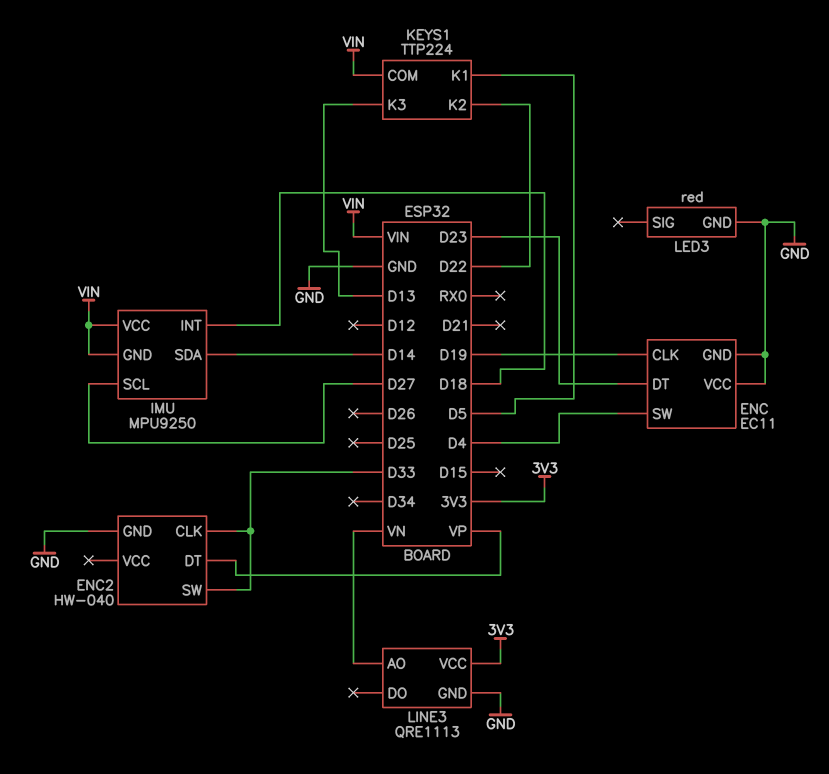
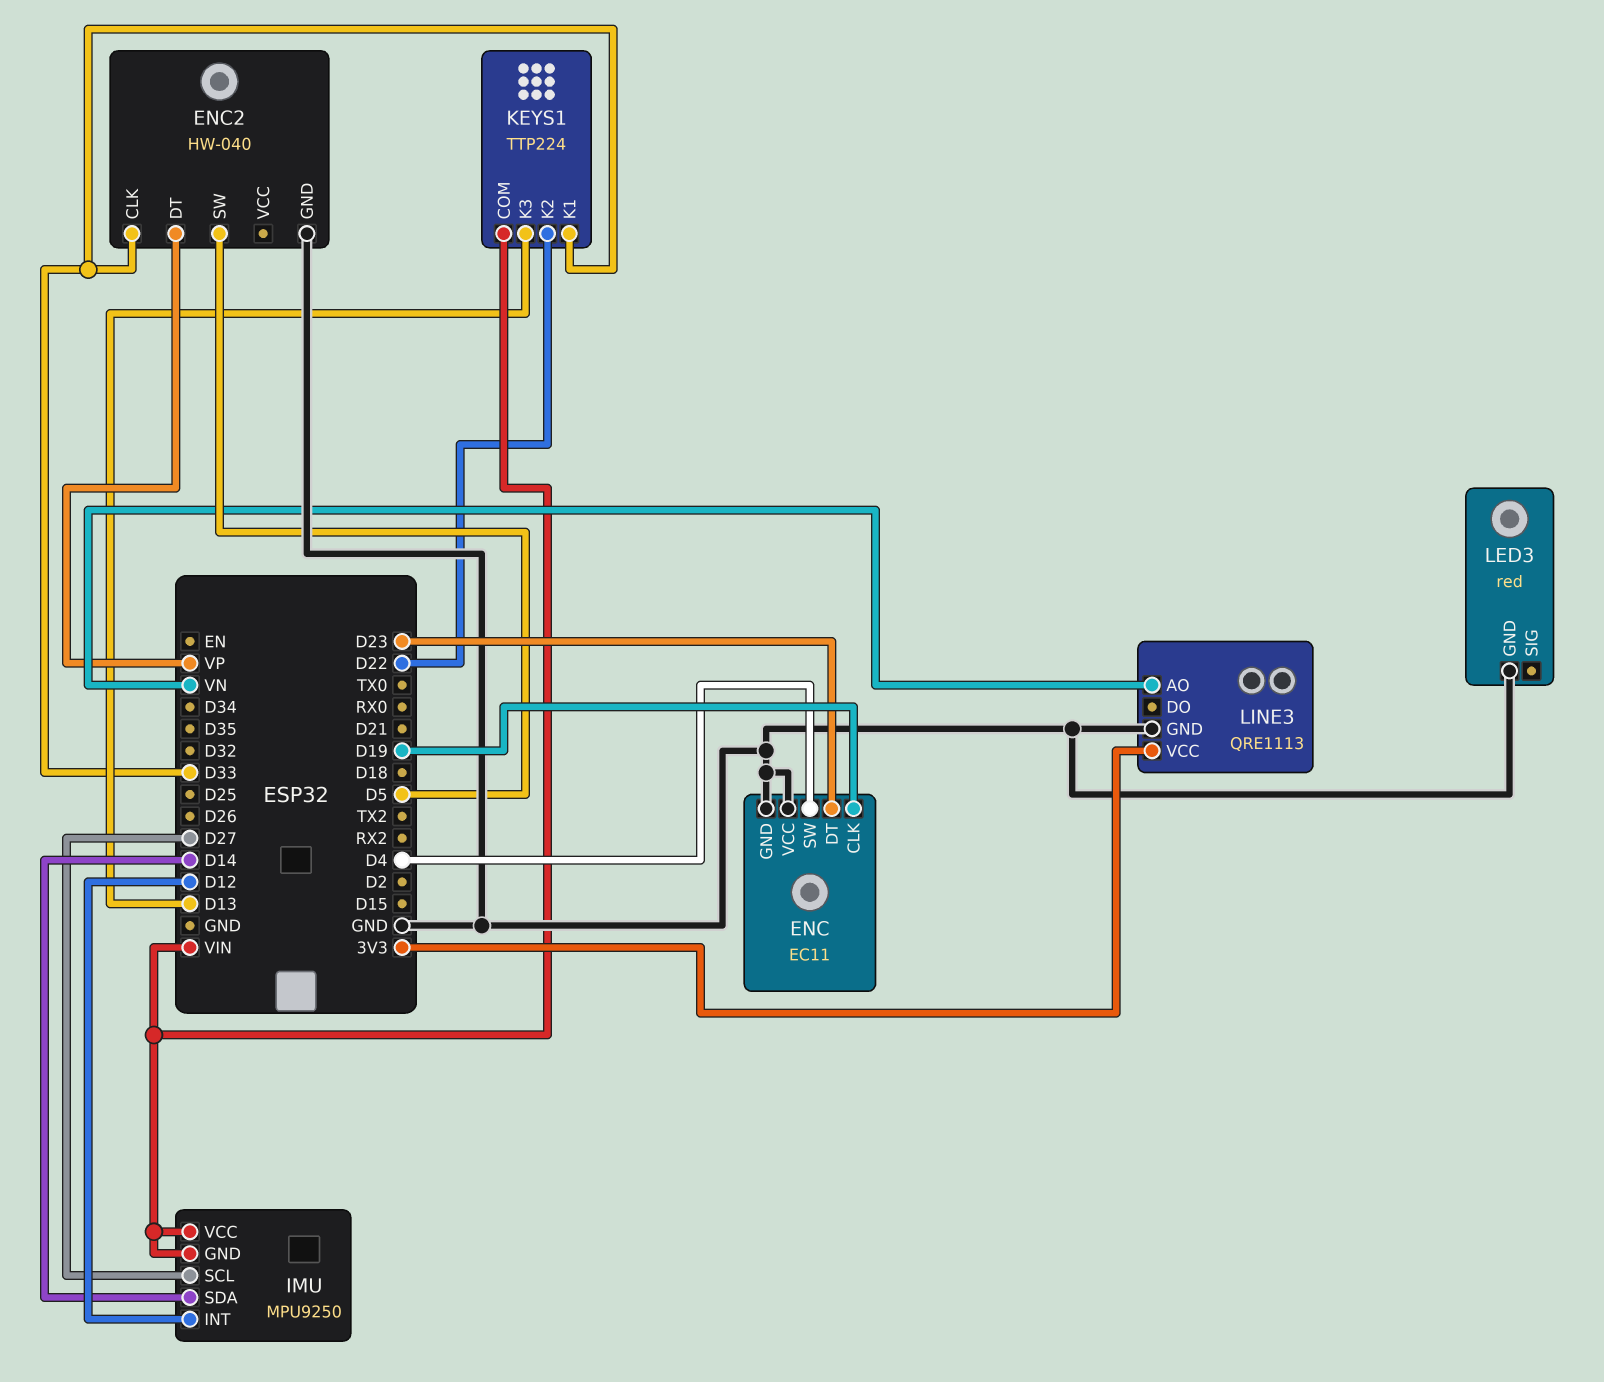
ENC2 pin SW: D33 -> D5
IMU pin INT: D18 -> D12
KEYS1 pin K1: D5 -> D33

